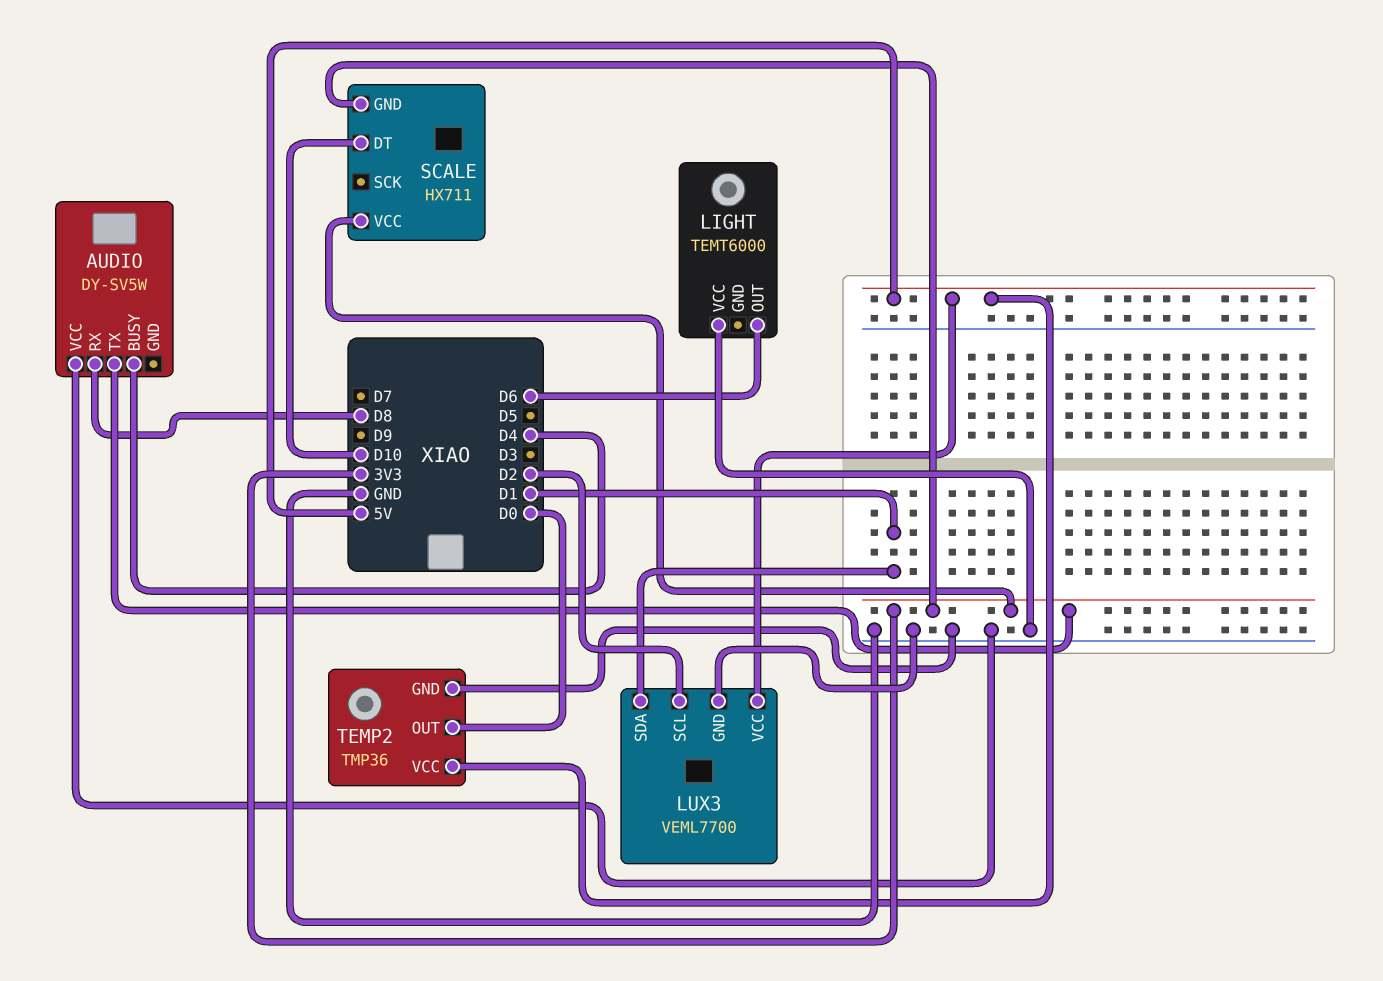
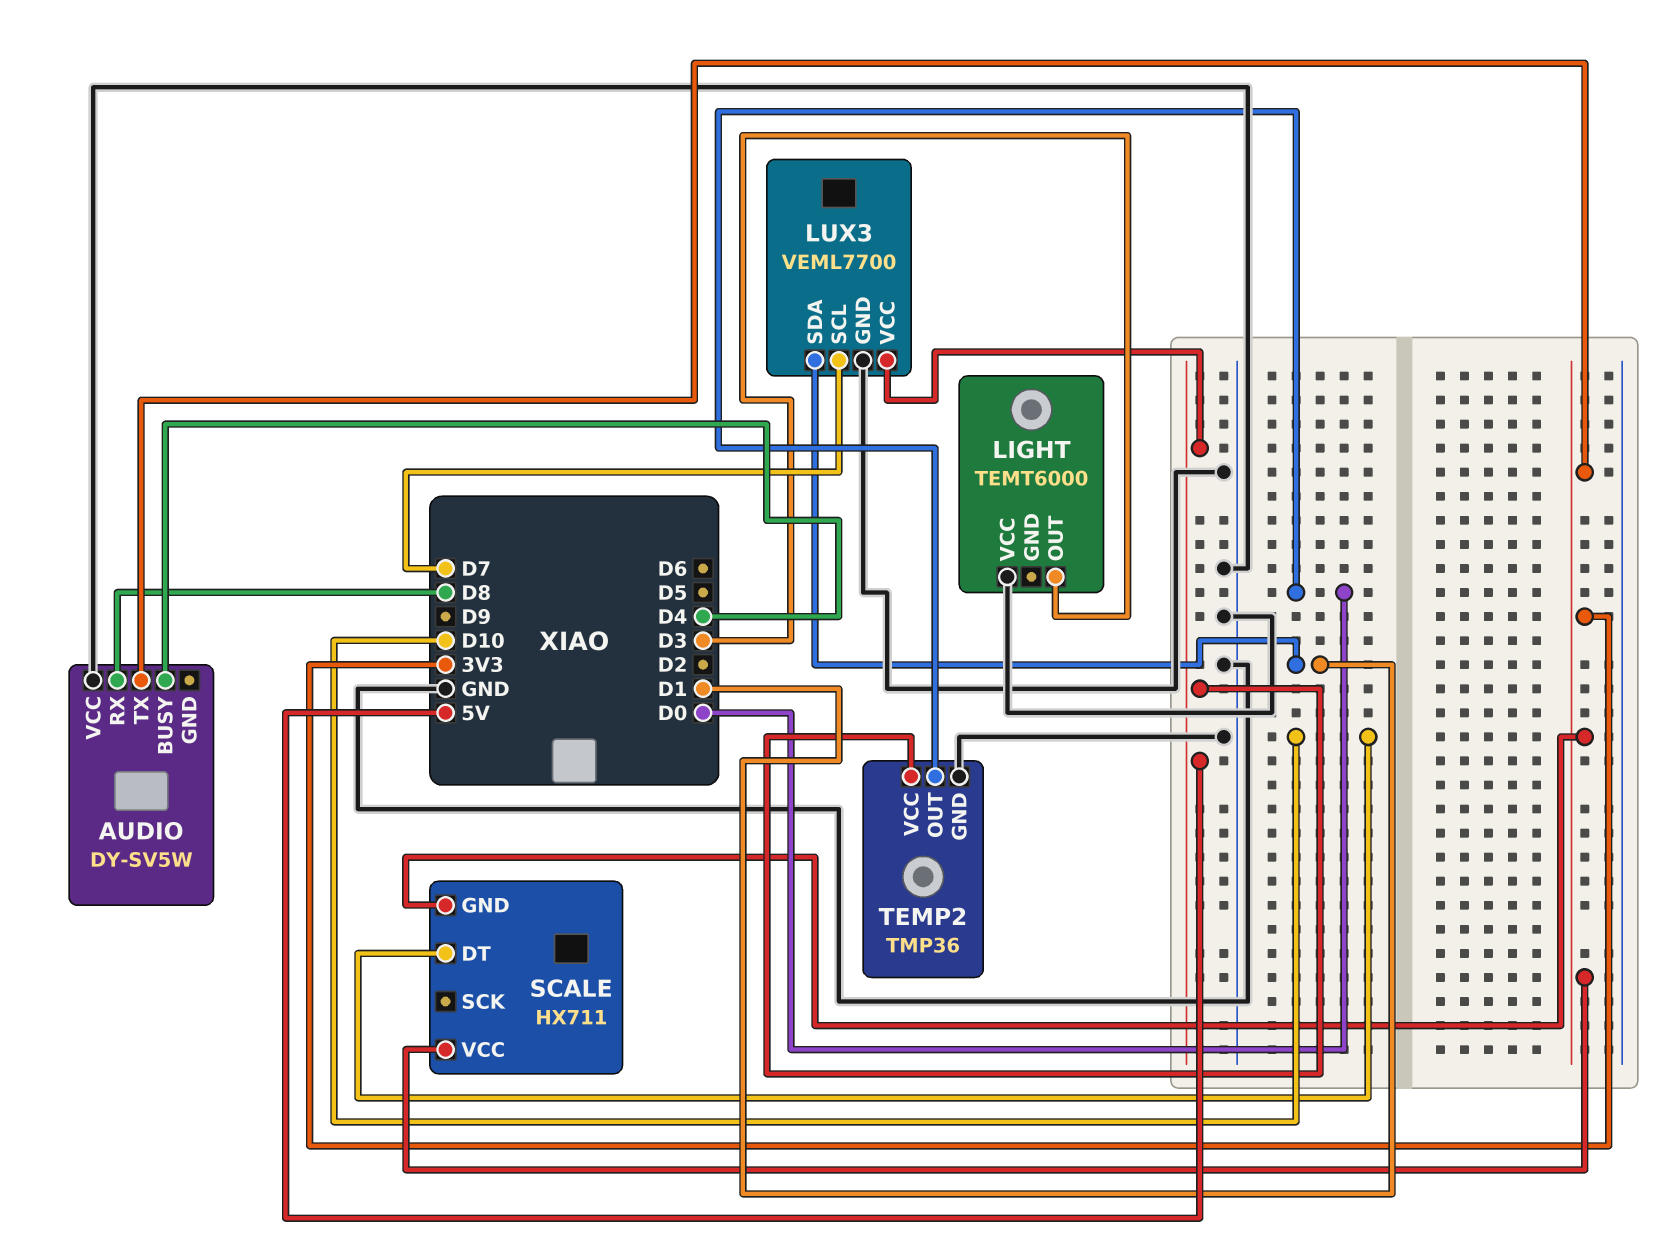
LIGHT pin OUT: D6 -> D3
LUX3 pin SCL: D2 -> D7

